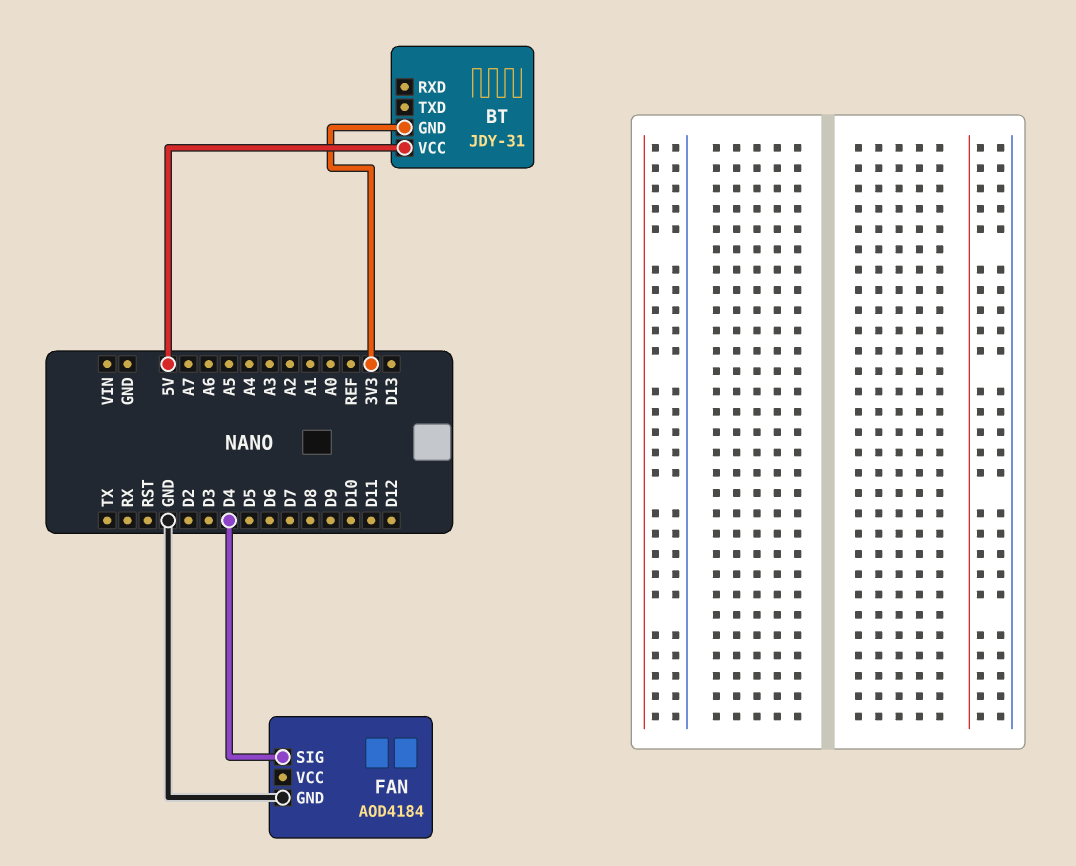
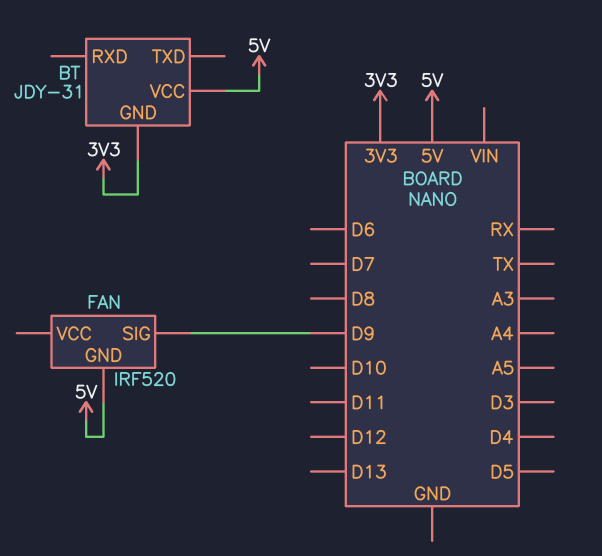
FAN: AOD4184 -> IRF520
FAN pin GND: GND -> 5V
FAN pin SIG: D4 -> D9

